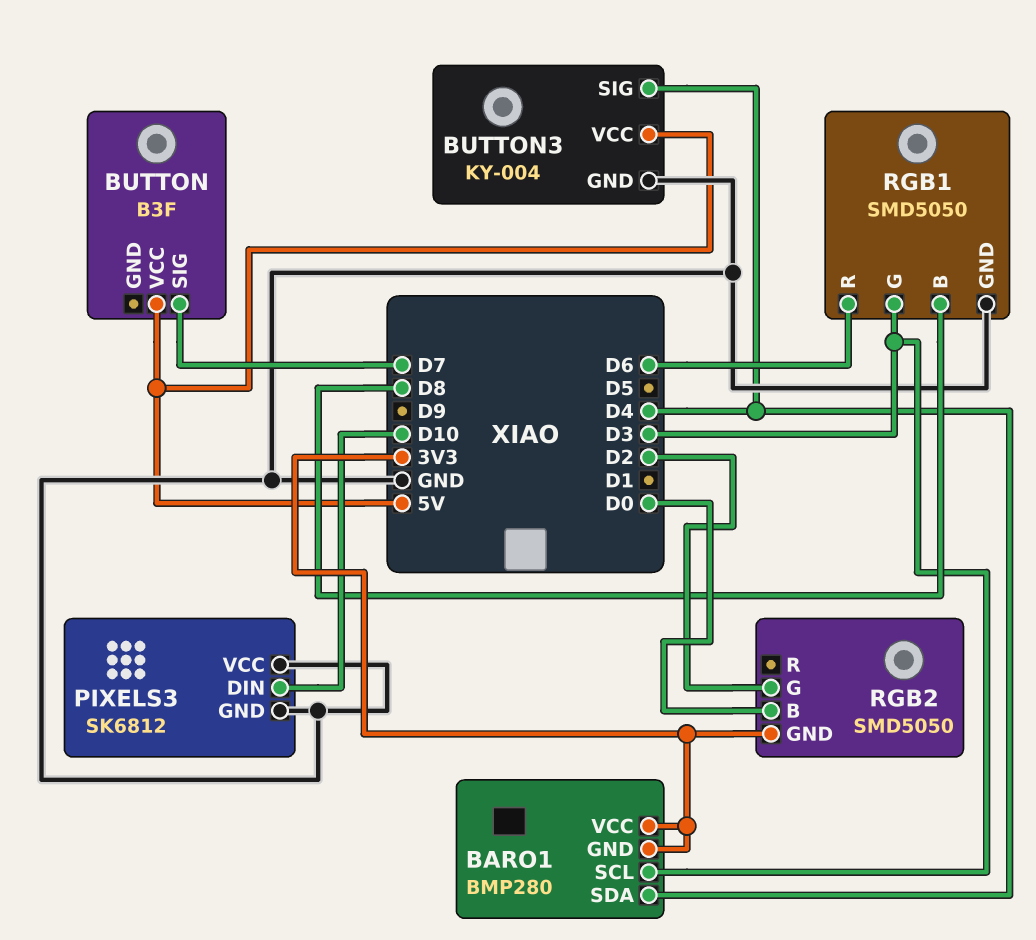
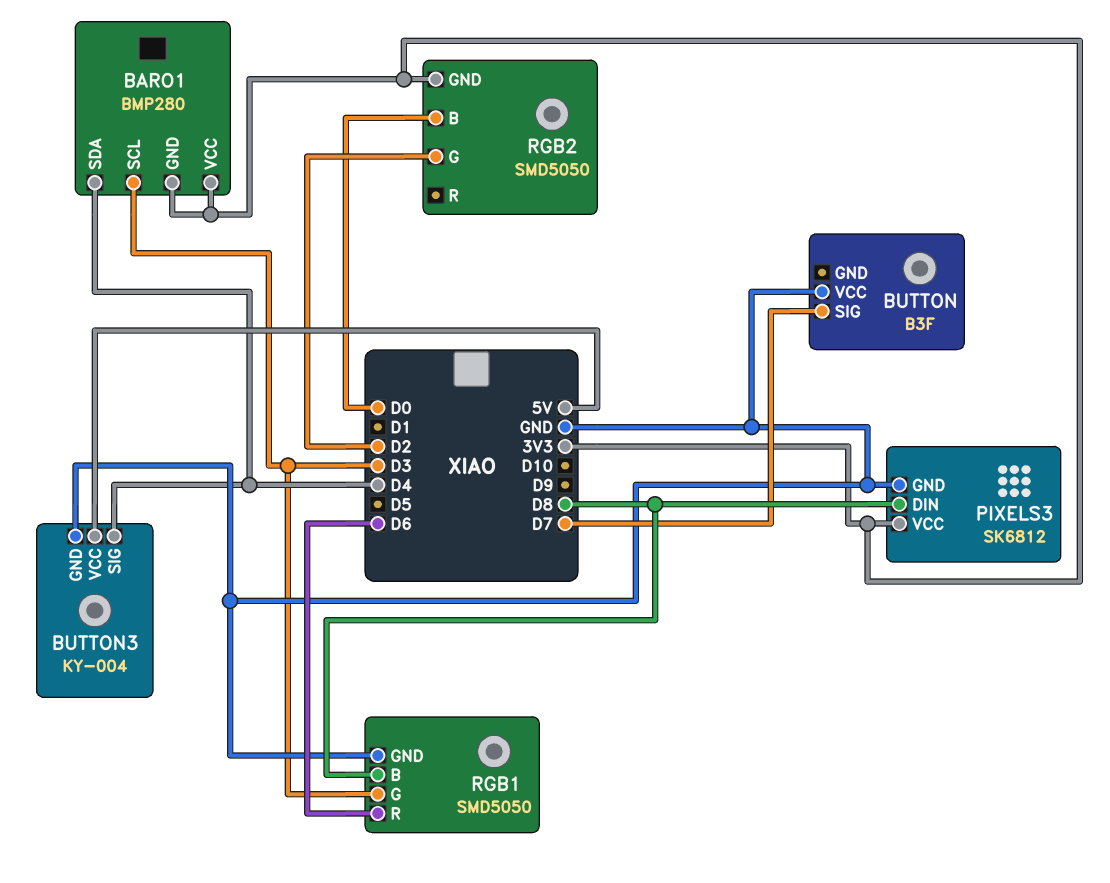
BUTTON pin VCC: 5V -> GND
PIXELS3 pin DIN: D10 -> D8
PIXELS3 pin VCC: GND -> 3V3

